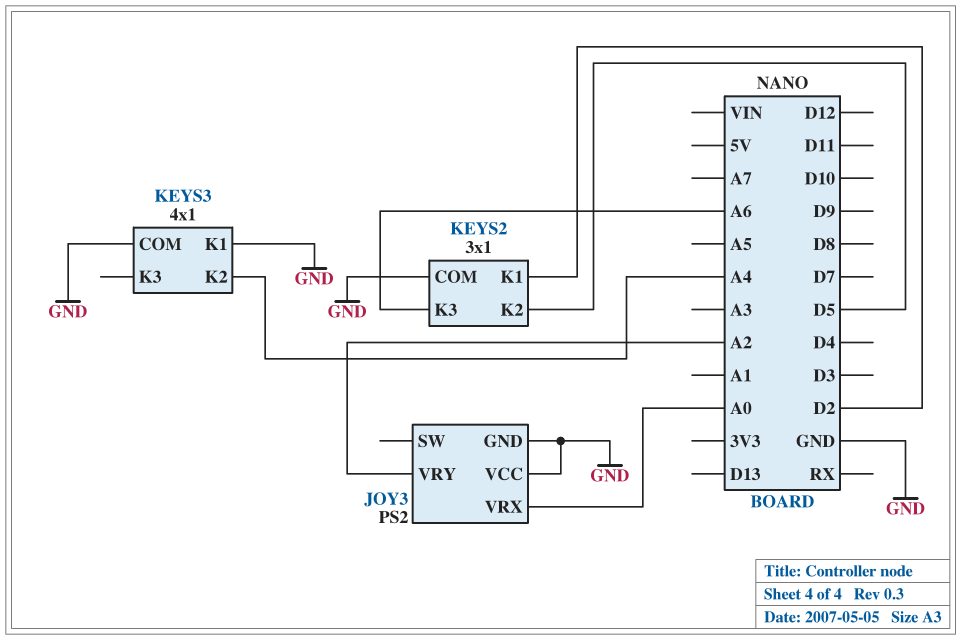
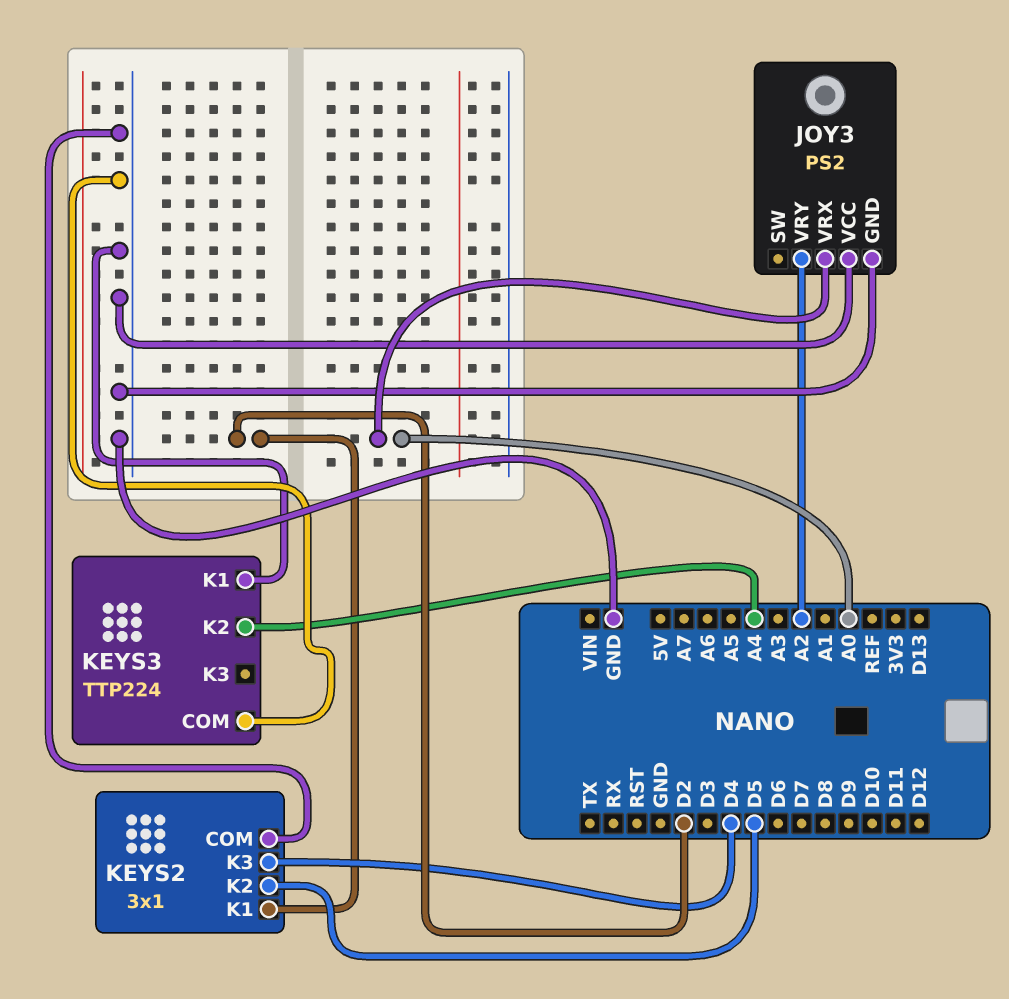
KEYS2 pin K3: A6 -> D4
KEYS3: 4x1 -> TTP224

